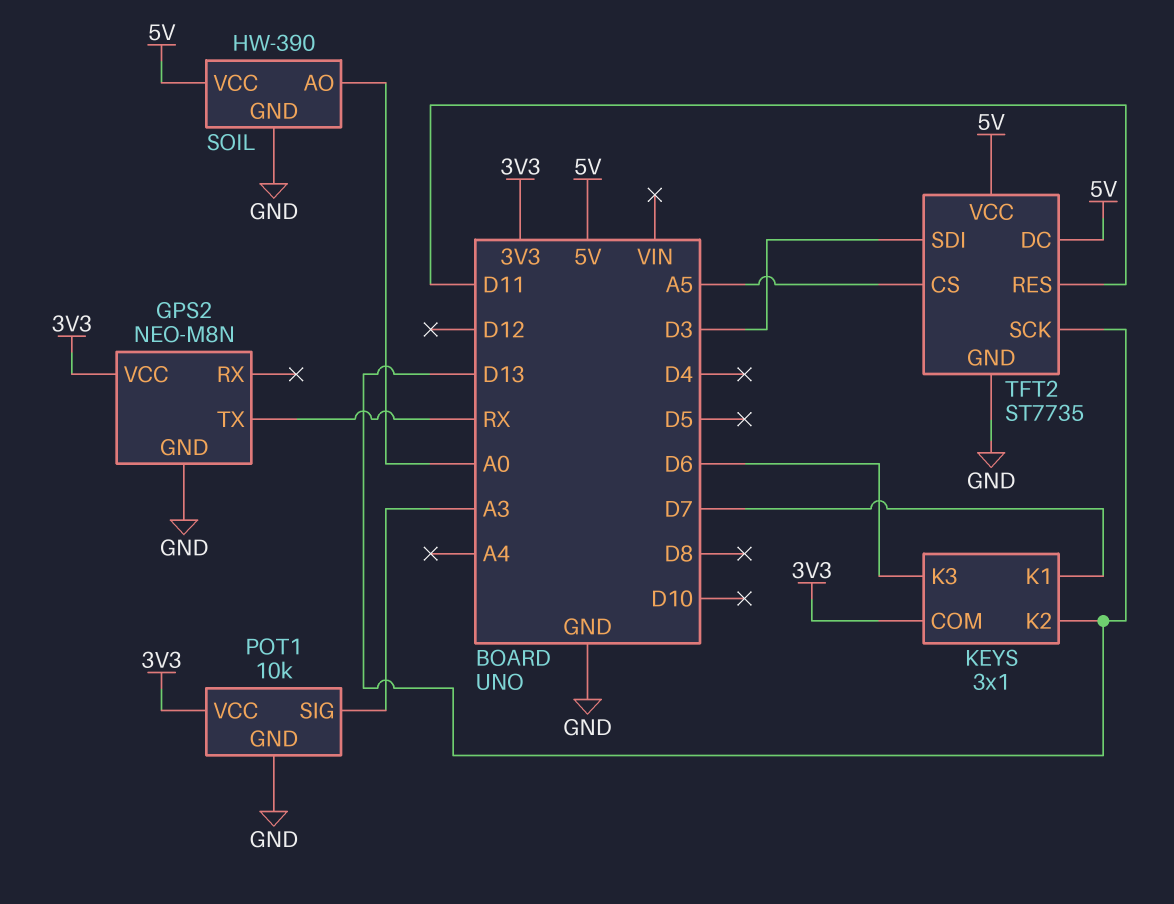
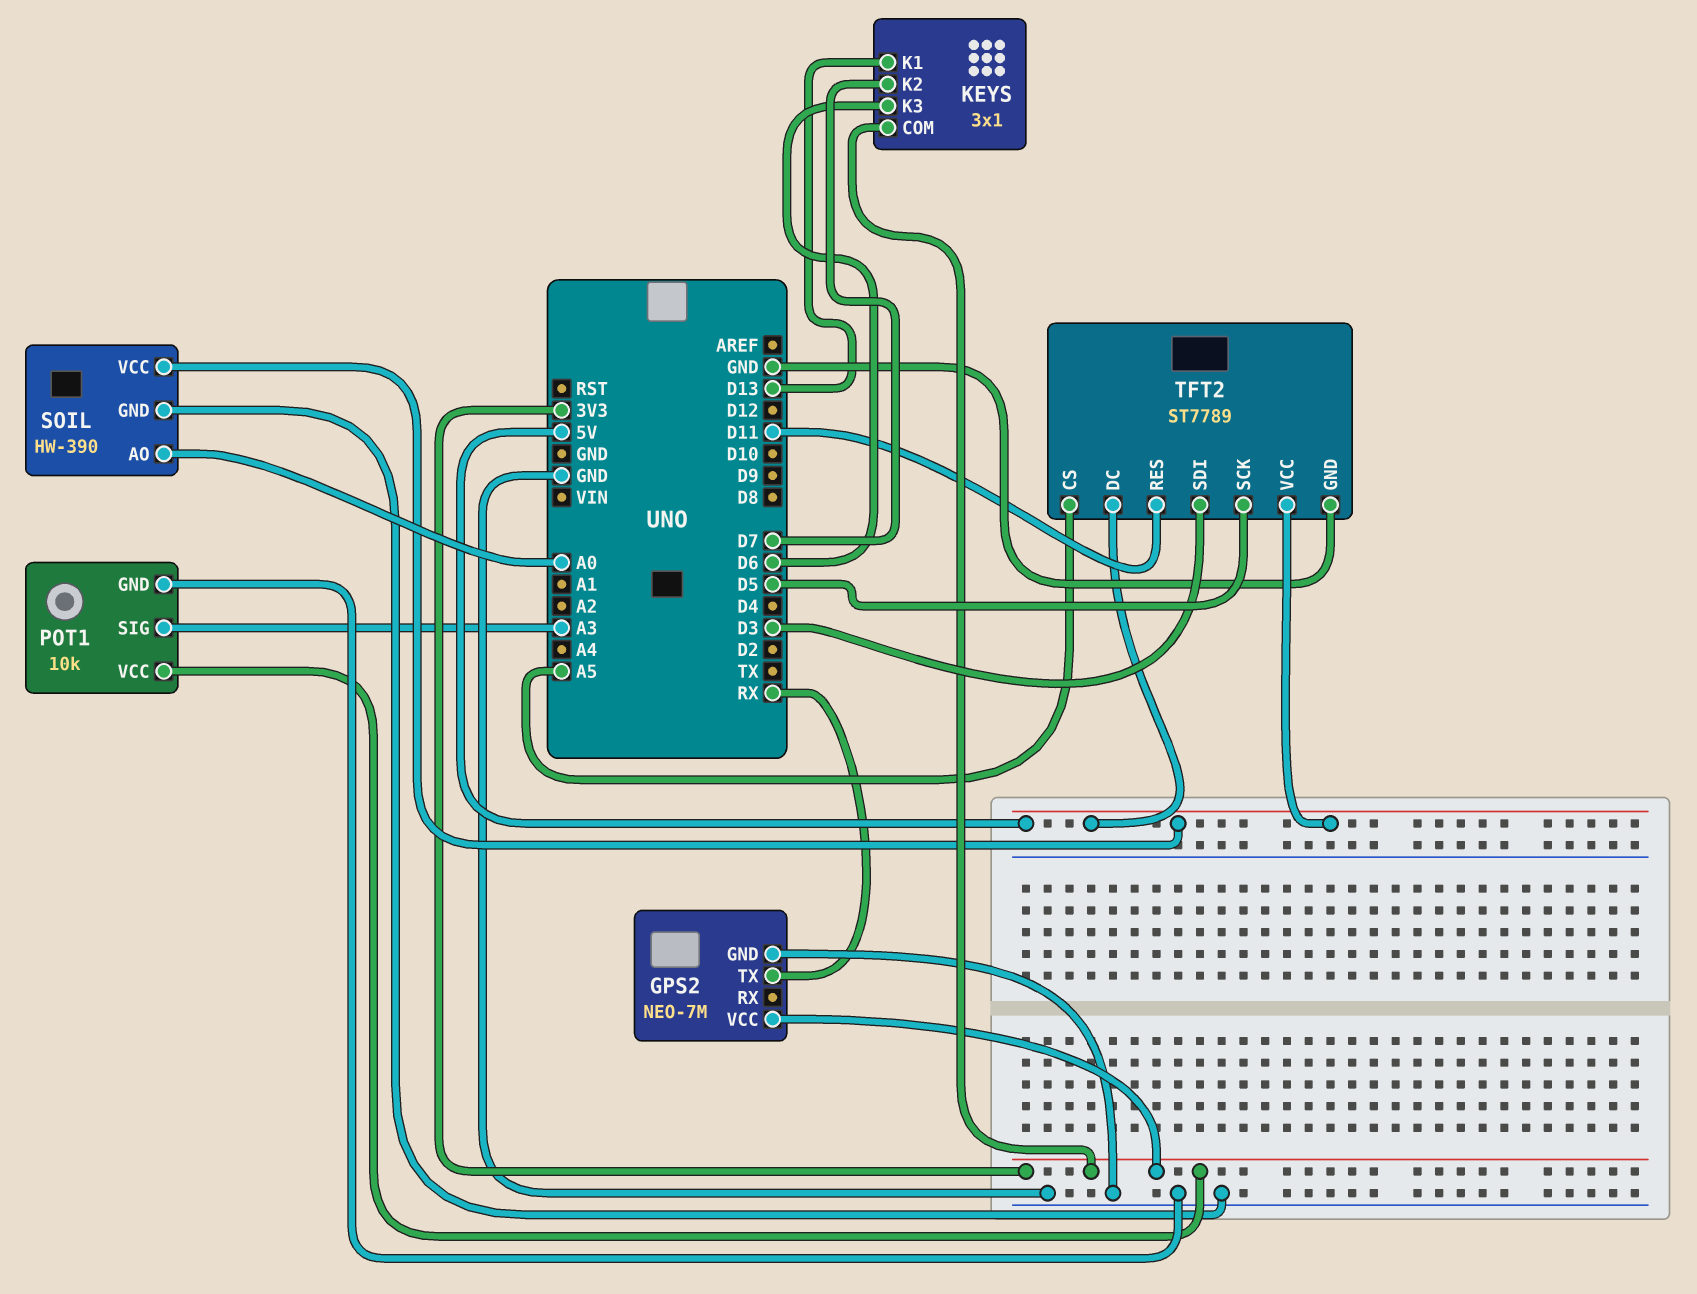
GPS2: NEO-M8N -> NEO-7M
KEYS pin K1: D7 -> D13
KEYS pin K2: D13 -> D7
TFT2: ST7735 -> ST7789
TFT2 pin SCK: D13 -> D5

